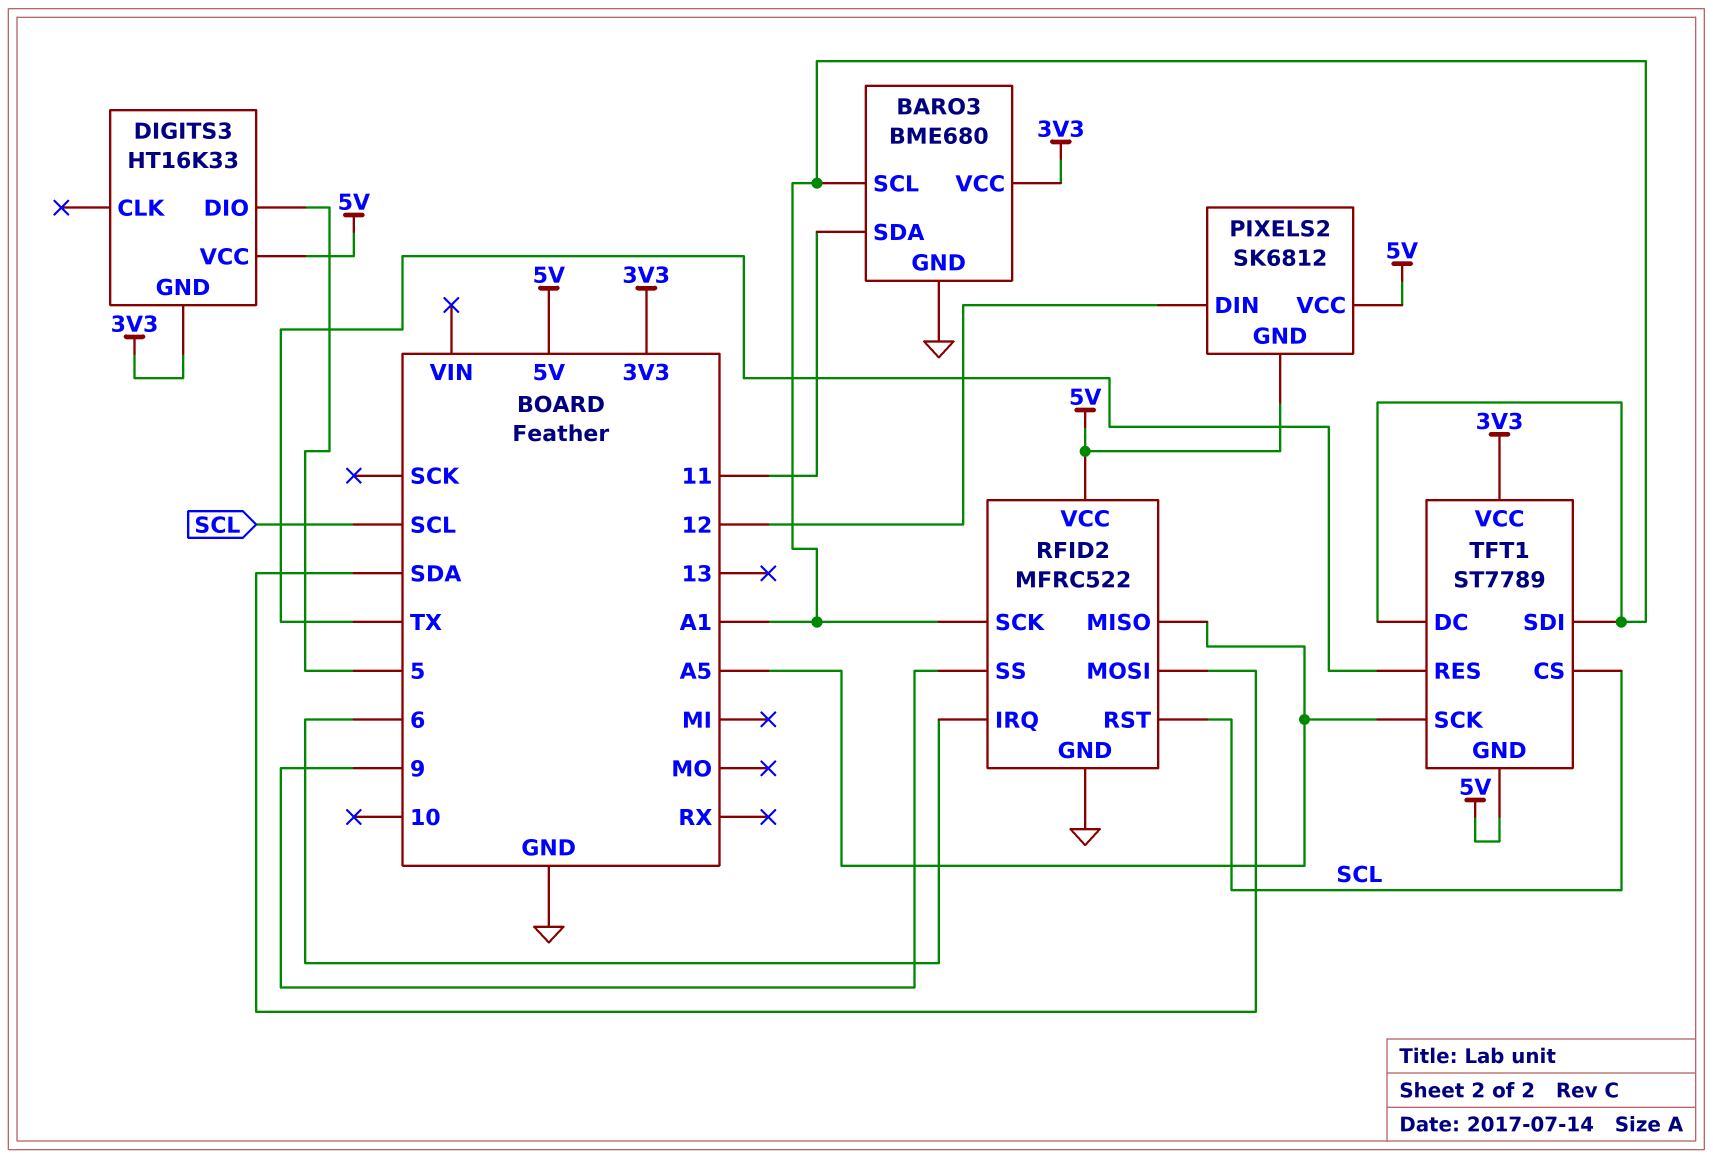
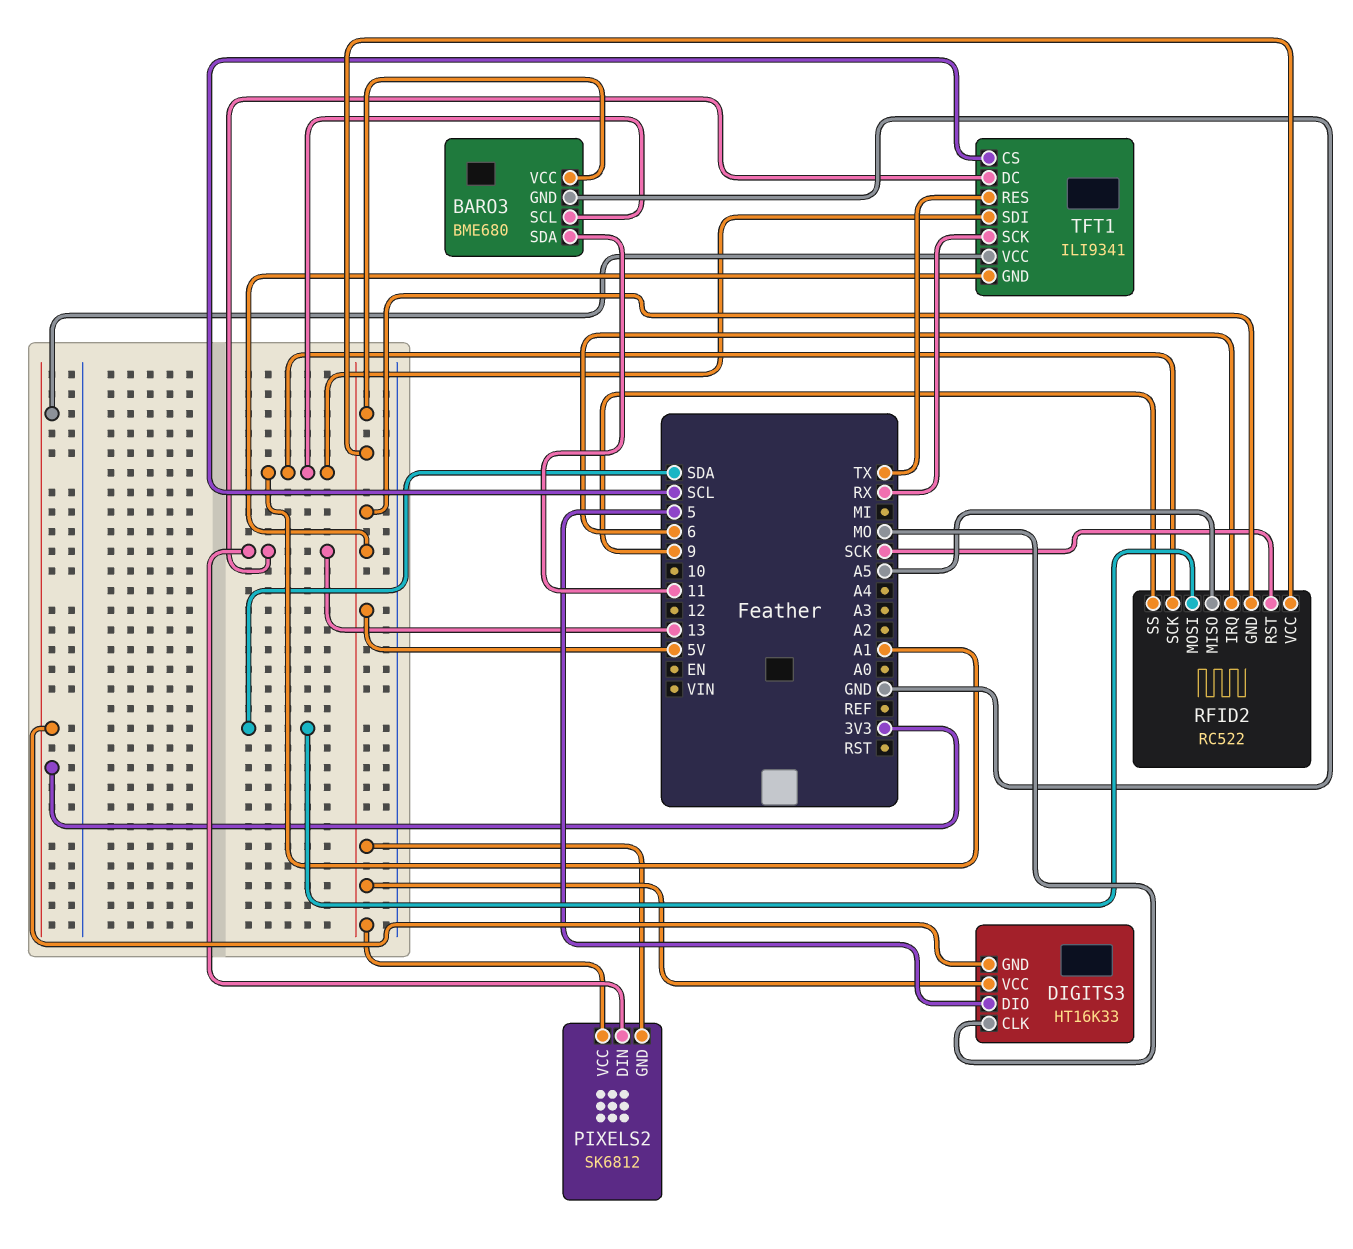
BARO3 pin VCC: 3V3 -> 5V
DIGITS3 pin CLK: none -> MO
PIXELS2 pin DIN: 12 -> 13
RFID2: MFRC522 -> RC522
RFID2 pin GND: GND -> 5V
RFID2 pin RST: SCL -> SCK
TFT1: ST7789 -> ILI9341
TFT1 pin DC: A1 -> 13
TFT1 pin SCK: A5 -> RX

